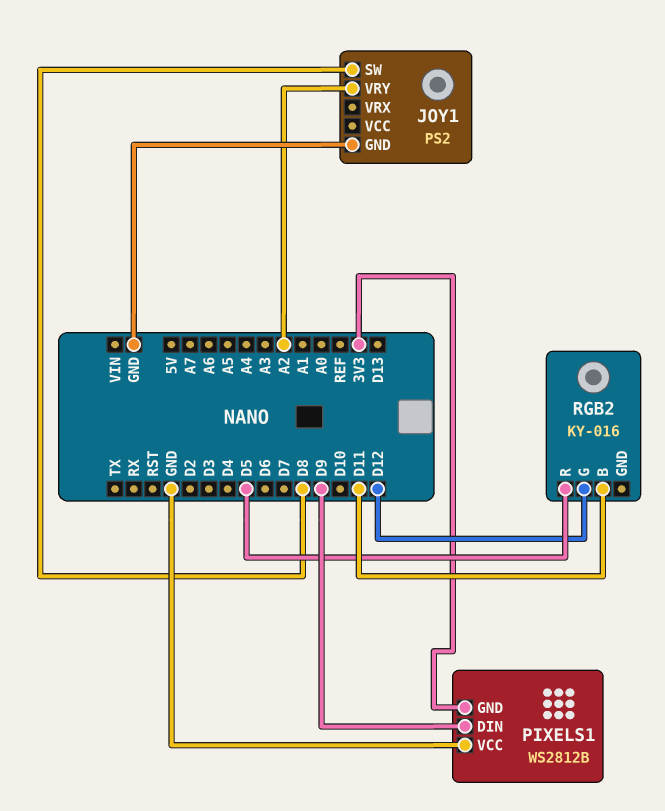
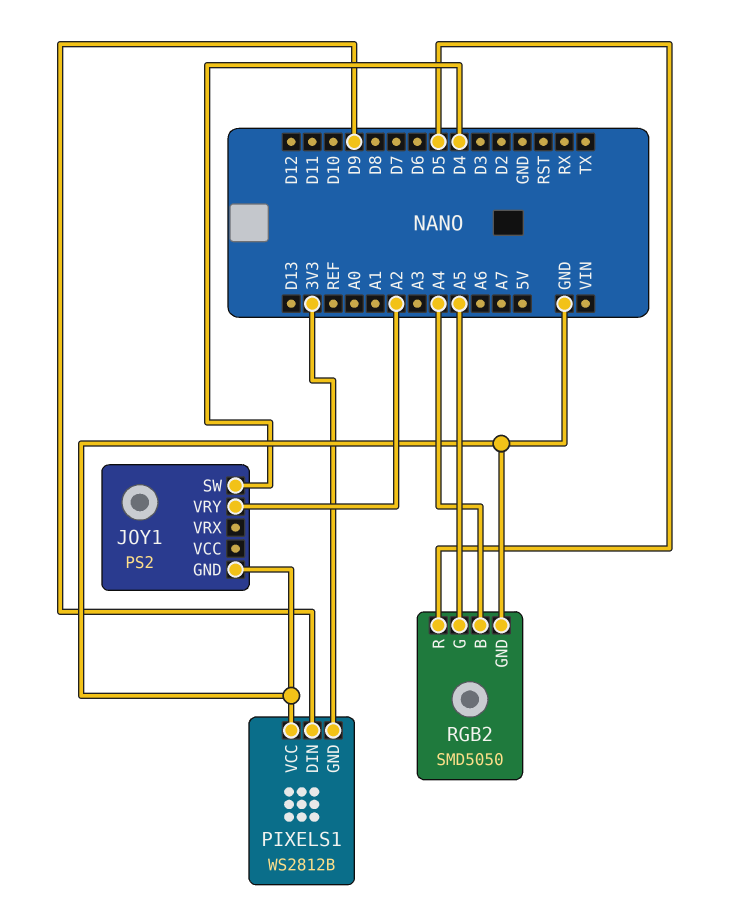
JOY1 pin SW: D8 -> D4
RGB2: KY-016 -> SMD5050
RGB2 pin B: D11 -> A4
RGB2 pin G: D12 -> A5
RGB2 pin GND: none -> GND

